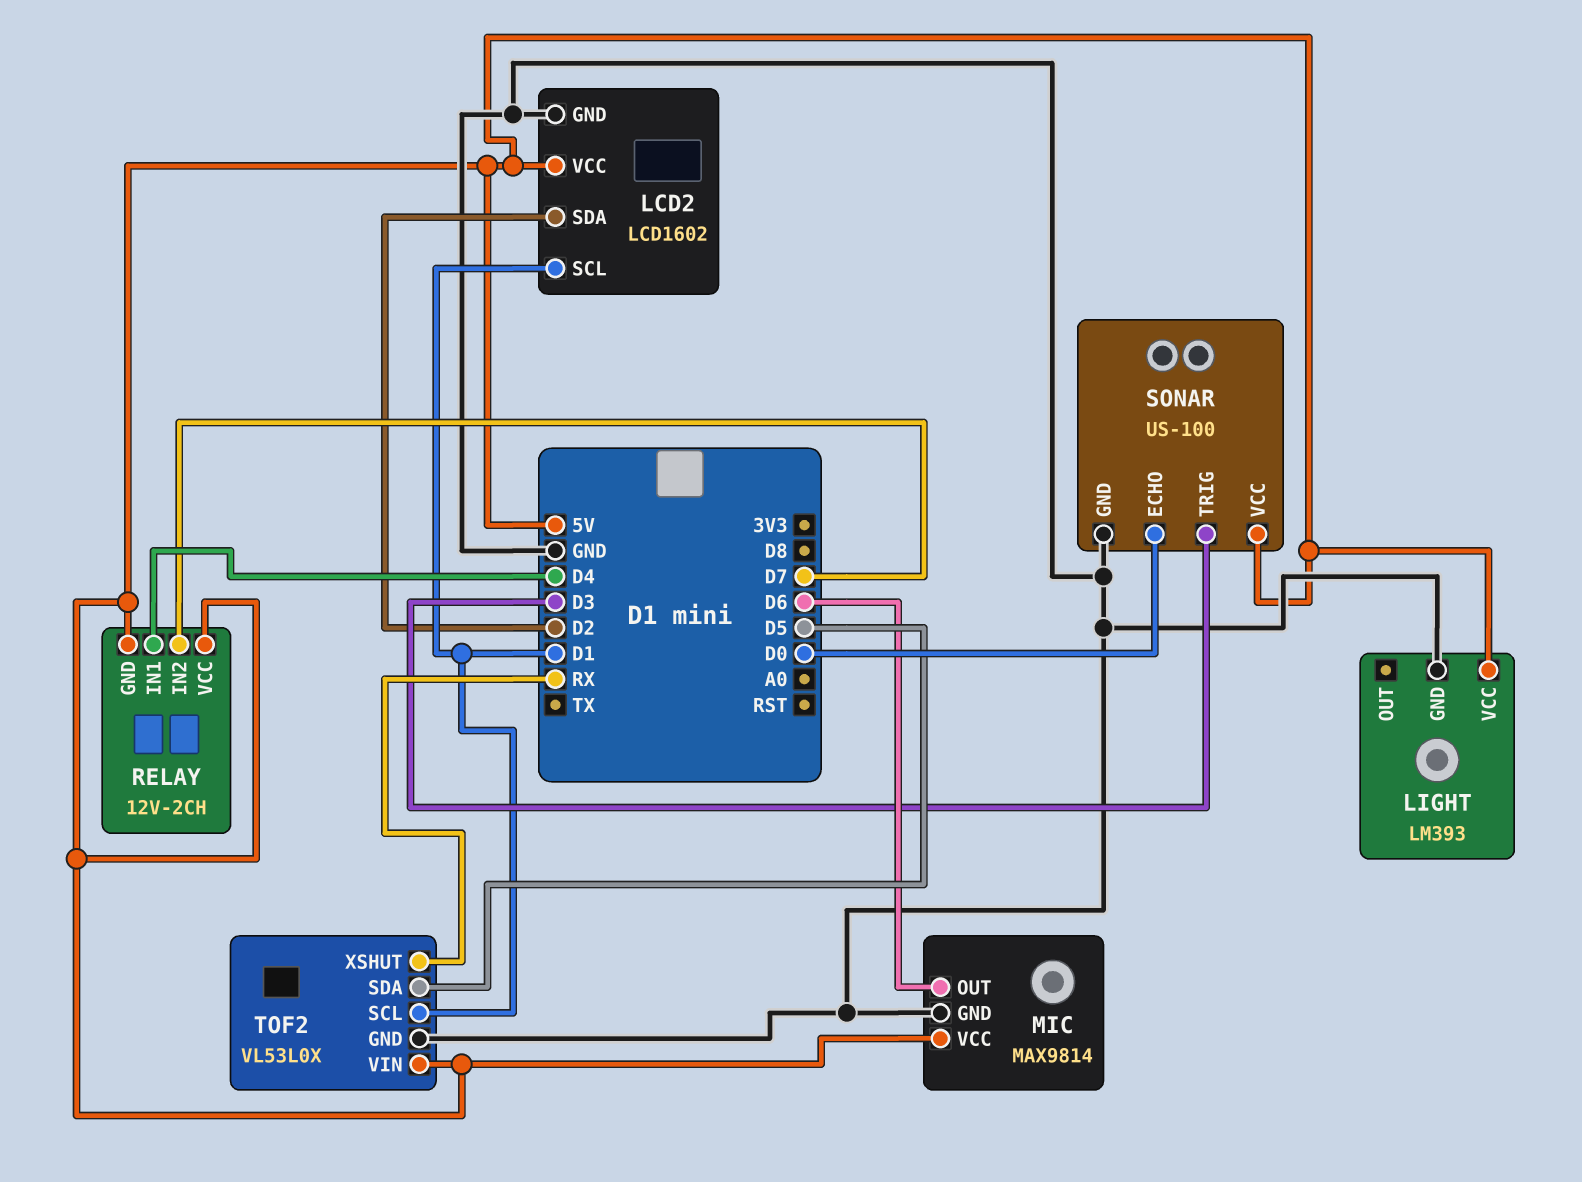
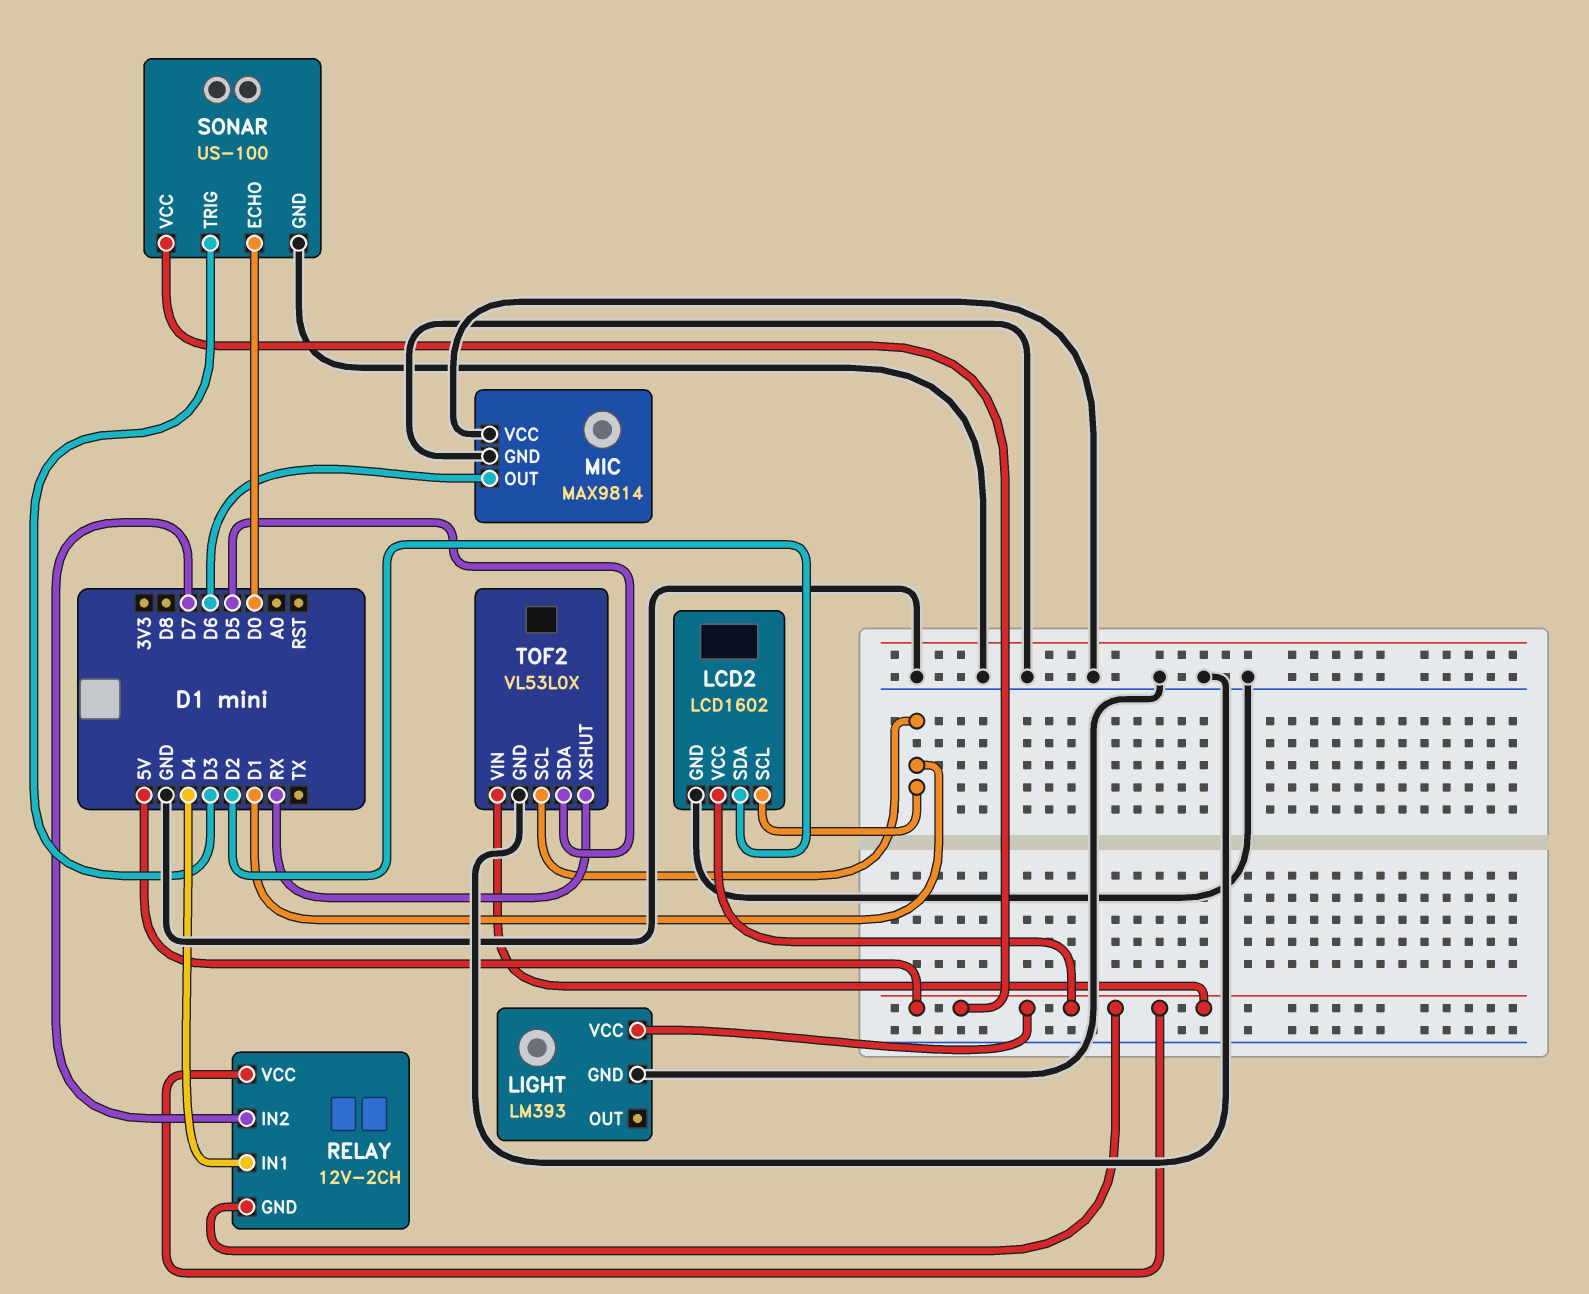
MIC pin VCC: 5V -> GND

